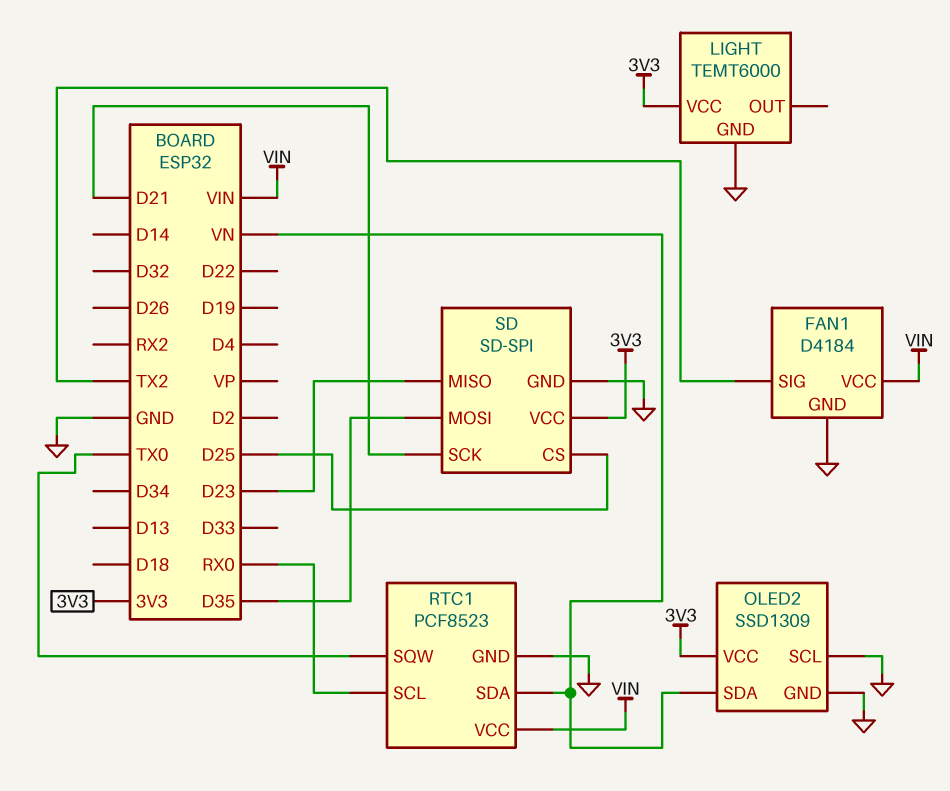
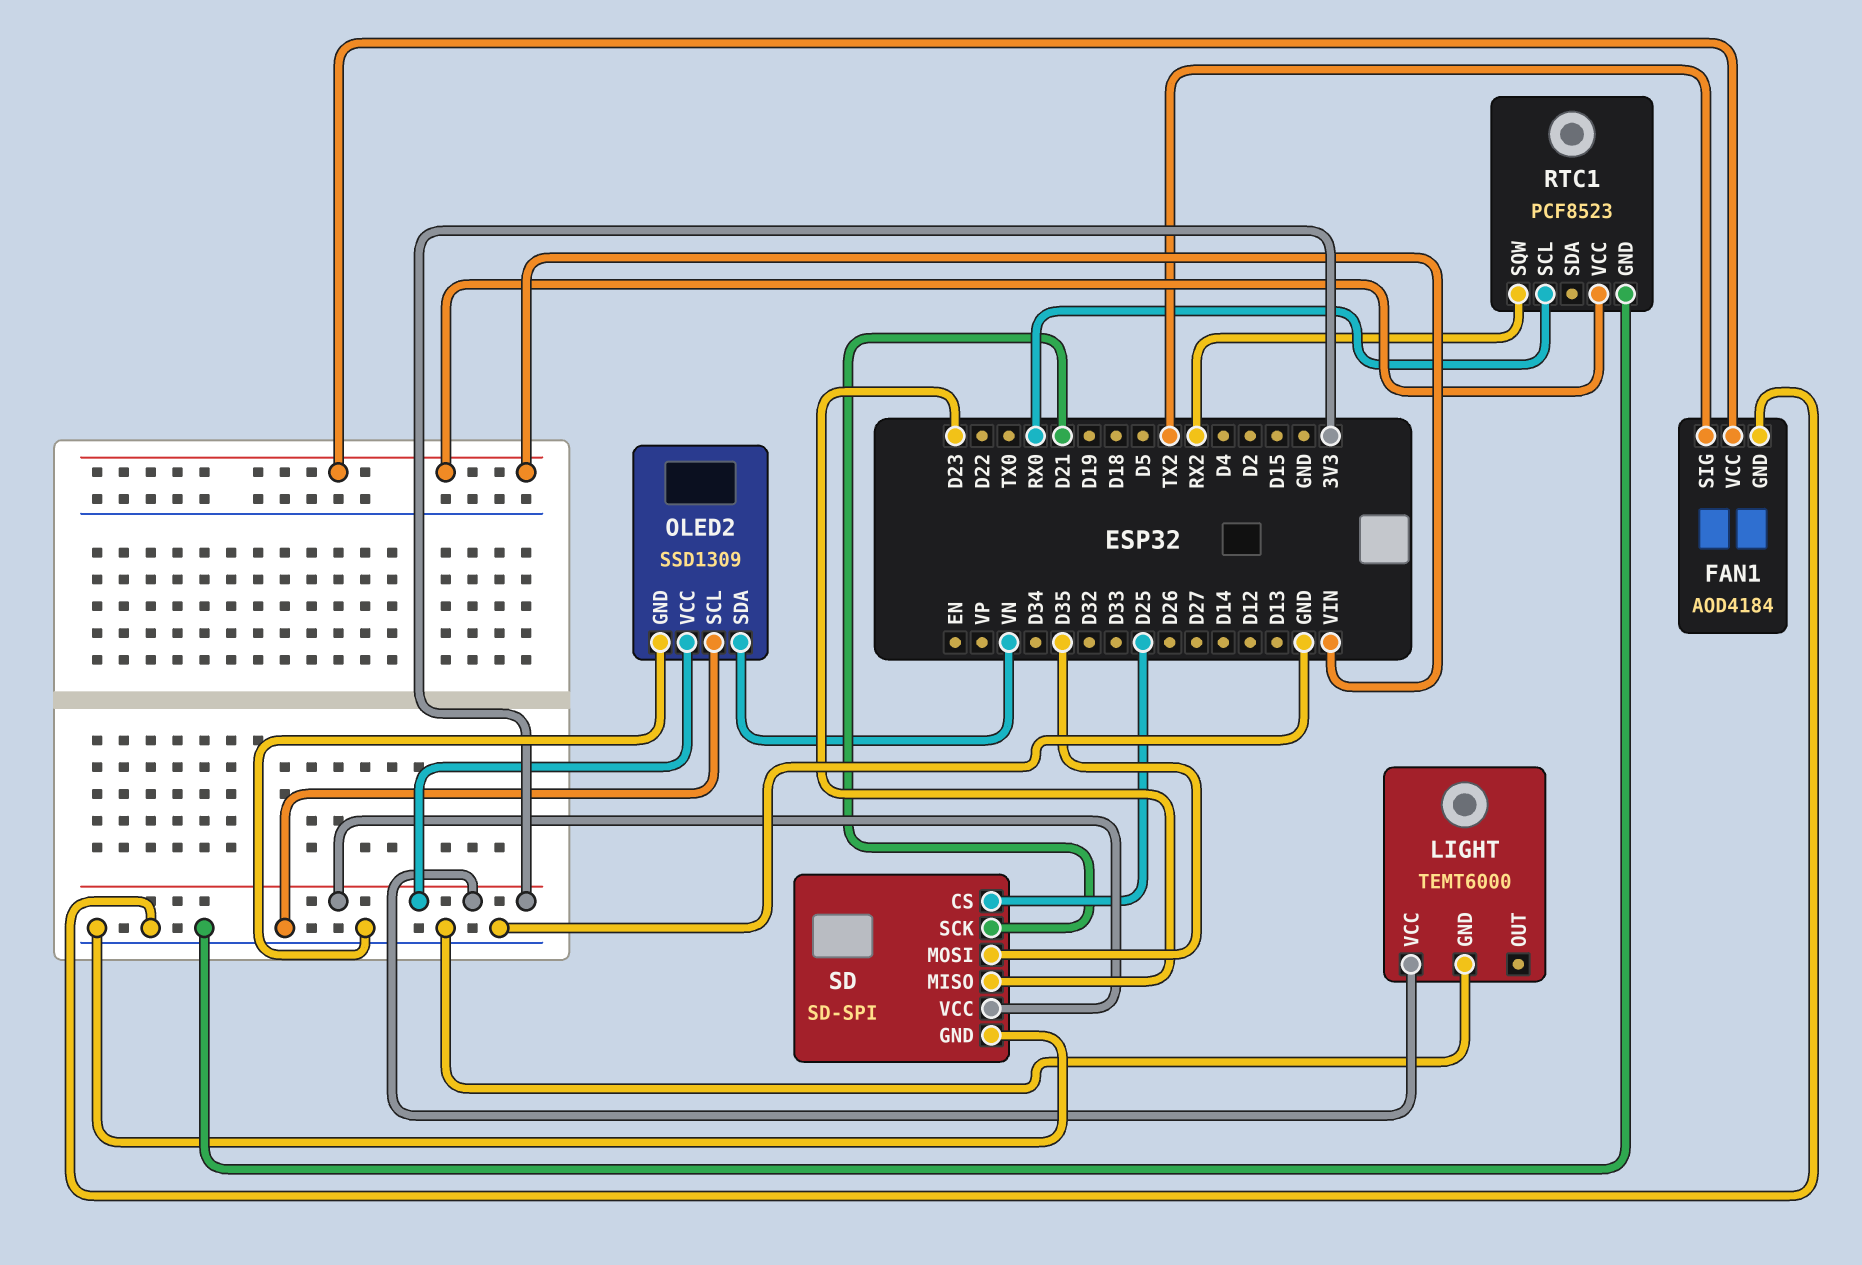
FAN1: D4184 -> AOD4184
RTC1 pin SDA: VN -> none
RTC1 pin SQW: TX0 -> RX2

